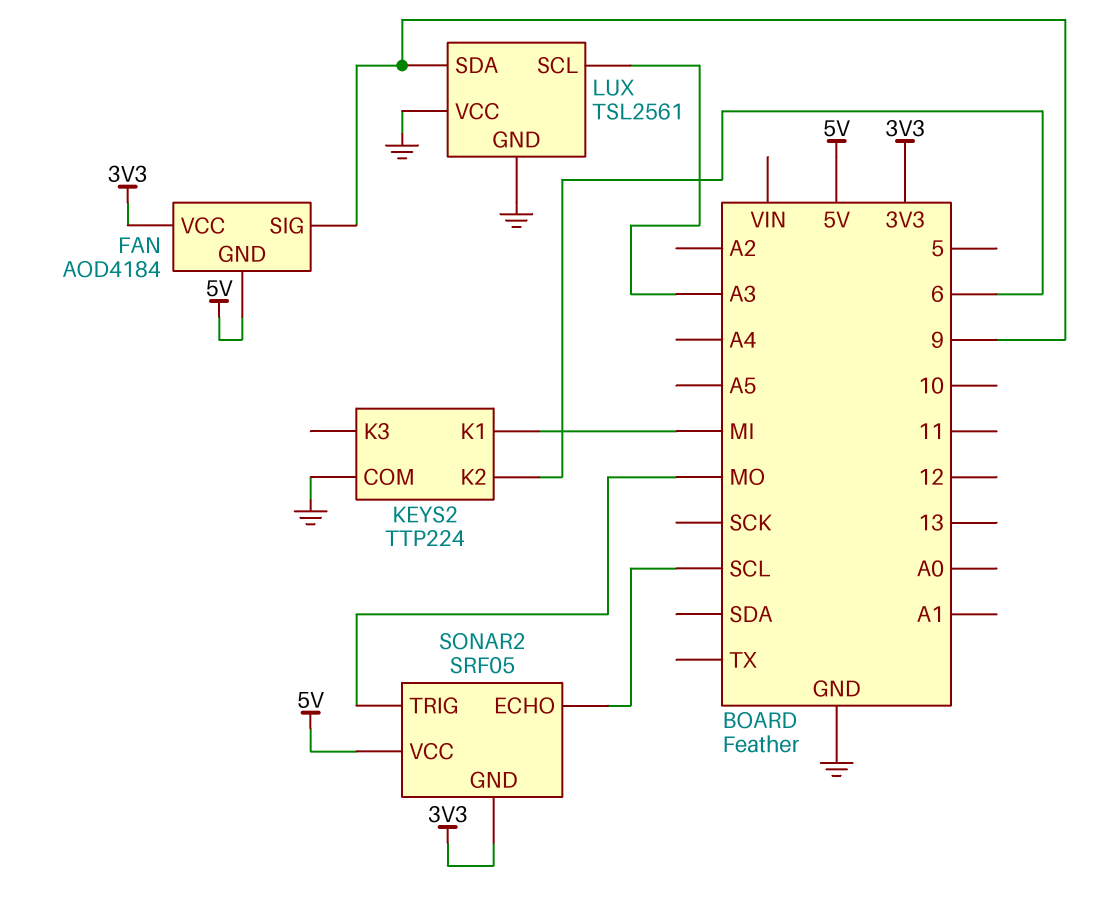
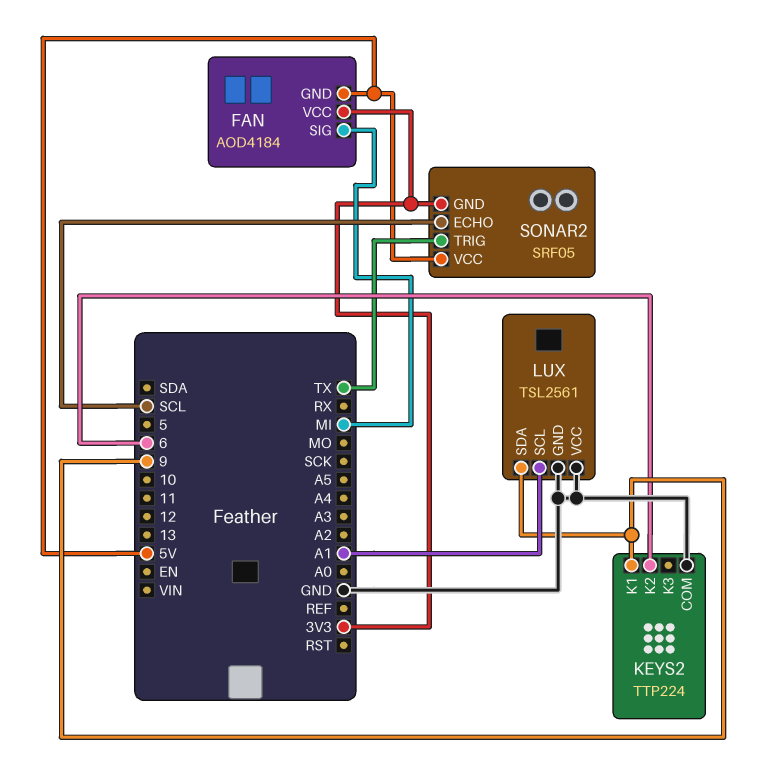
FAN pin SIG: 9 -> MI
KEYS2 pin K1: MI -> 9
LUX pin SCL: A3 -> A1
SONAR2 pin TRIG: MO -> TX

